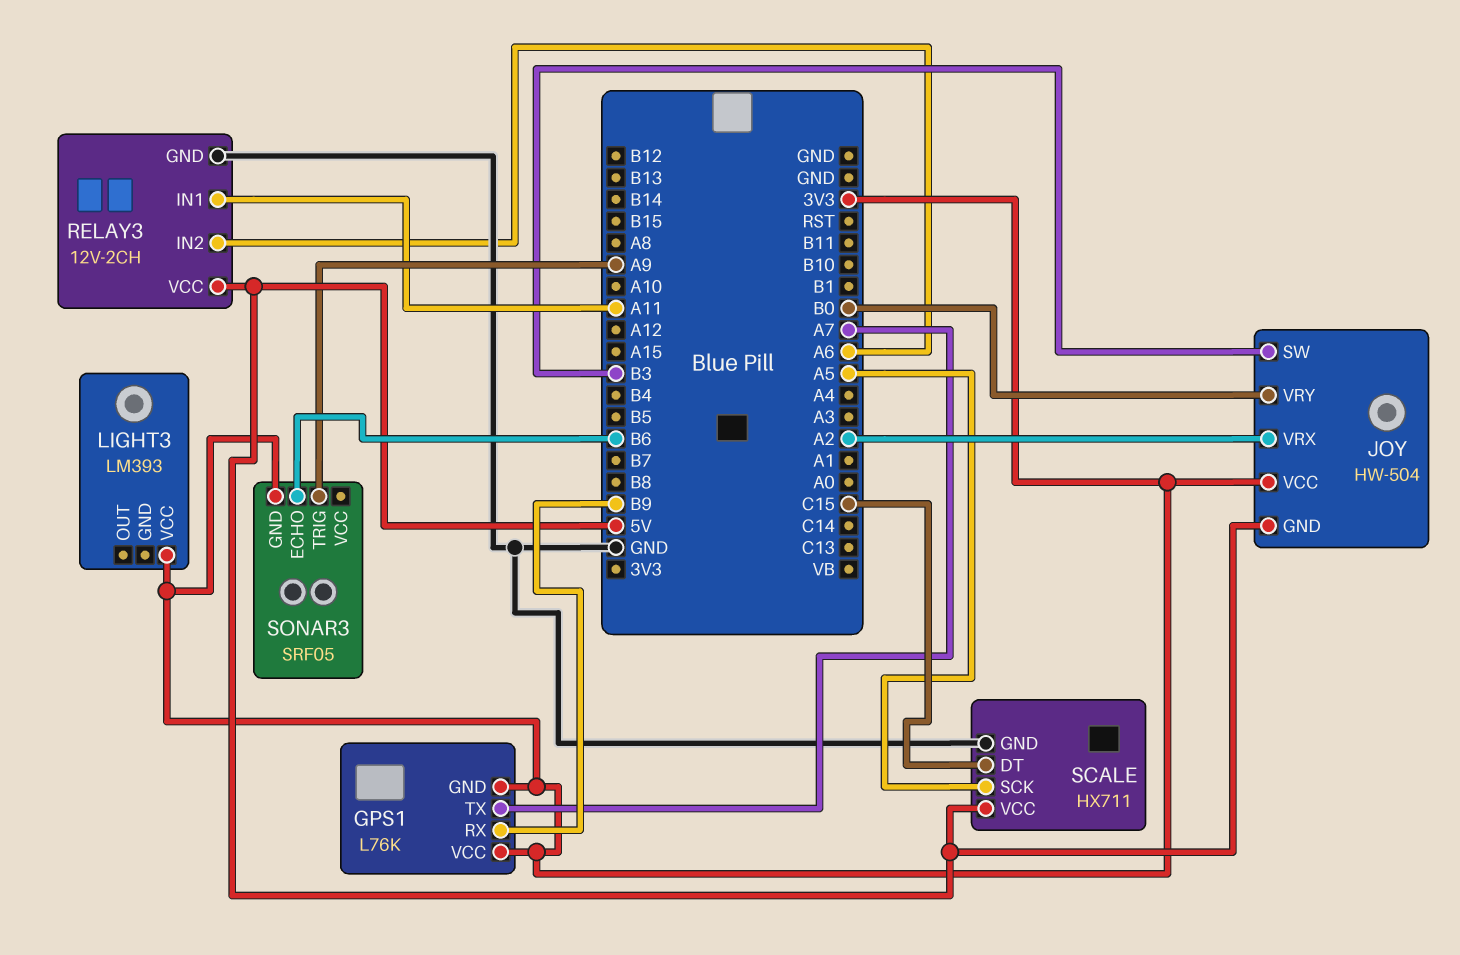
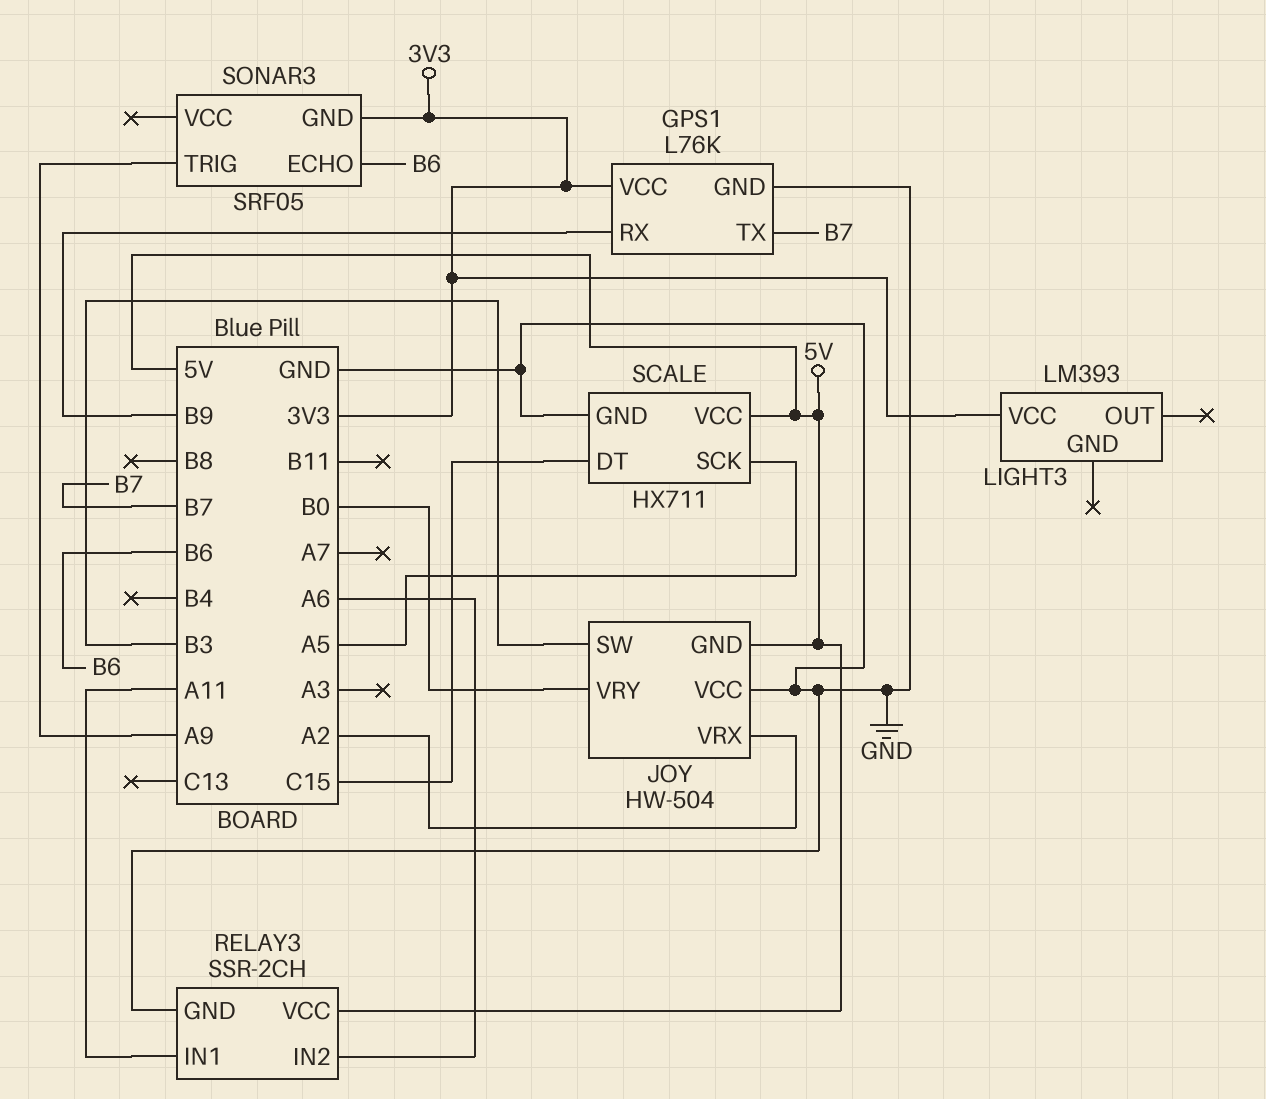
GPS1 pin GND: 3V3 -> GND
GPS1 pin TX: A7 -> B7
JOY pin VCC: 3V3 -> GND
RELAY3: 12V-2CH -> SSR-2CH

